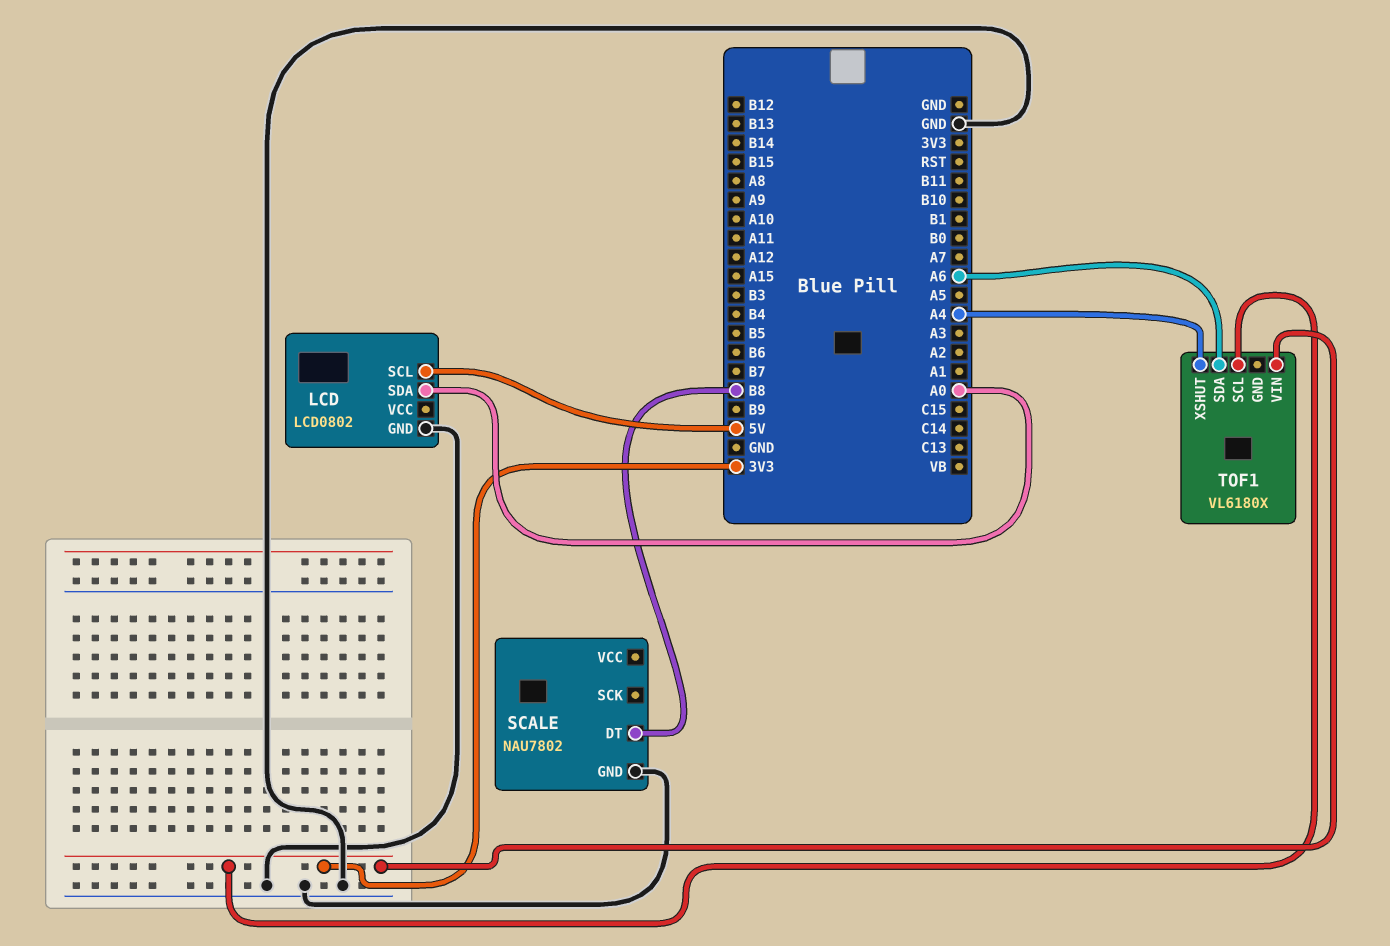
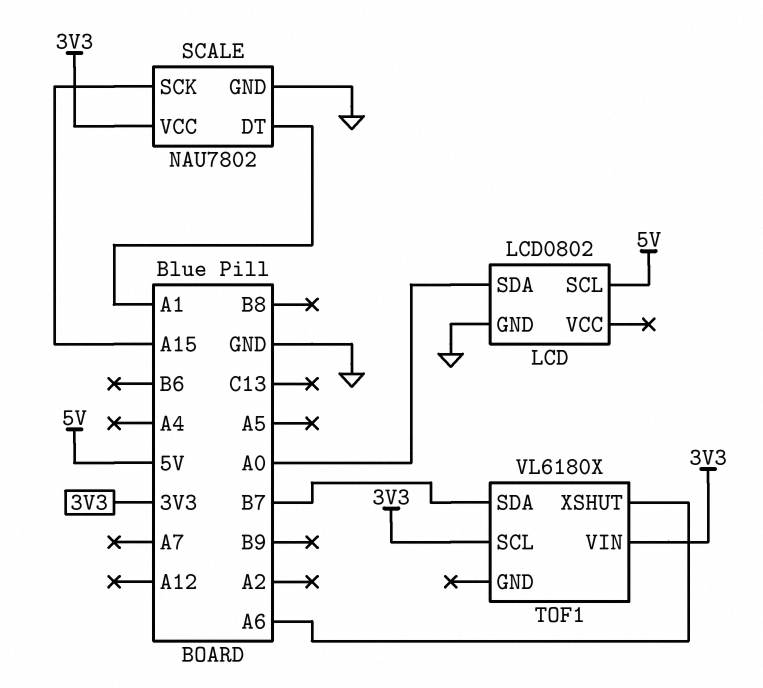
SCALE pin DT: B8 -> A1
SCALE pin SCK: none -> A15
SCALE pin VCC: none -> 3V3
TOF1 pin SDA: A6 -> B7
TOF1 pin XSHUT: A4 -> A6

